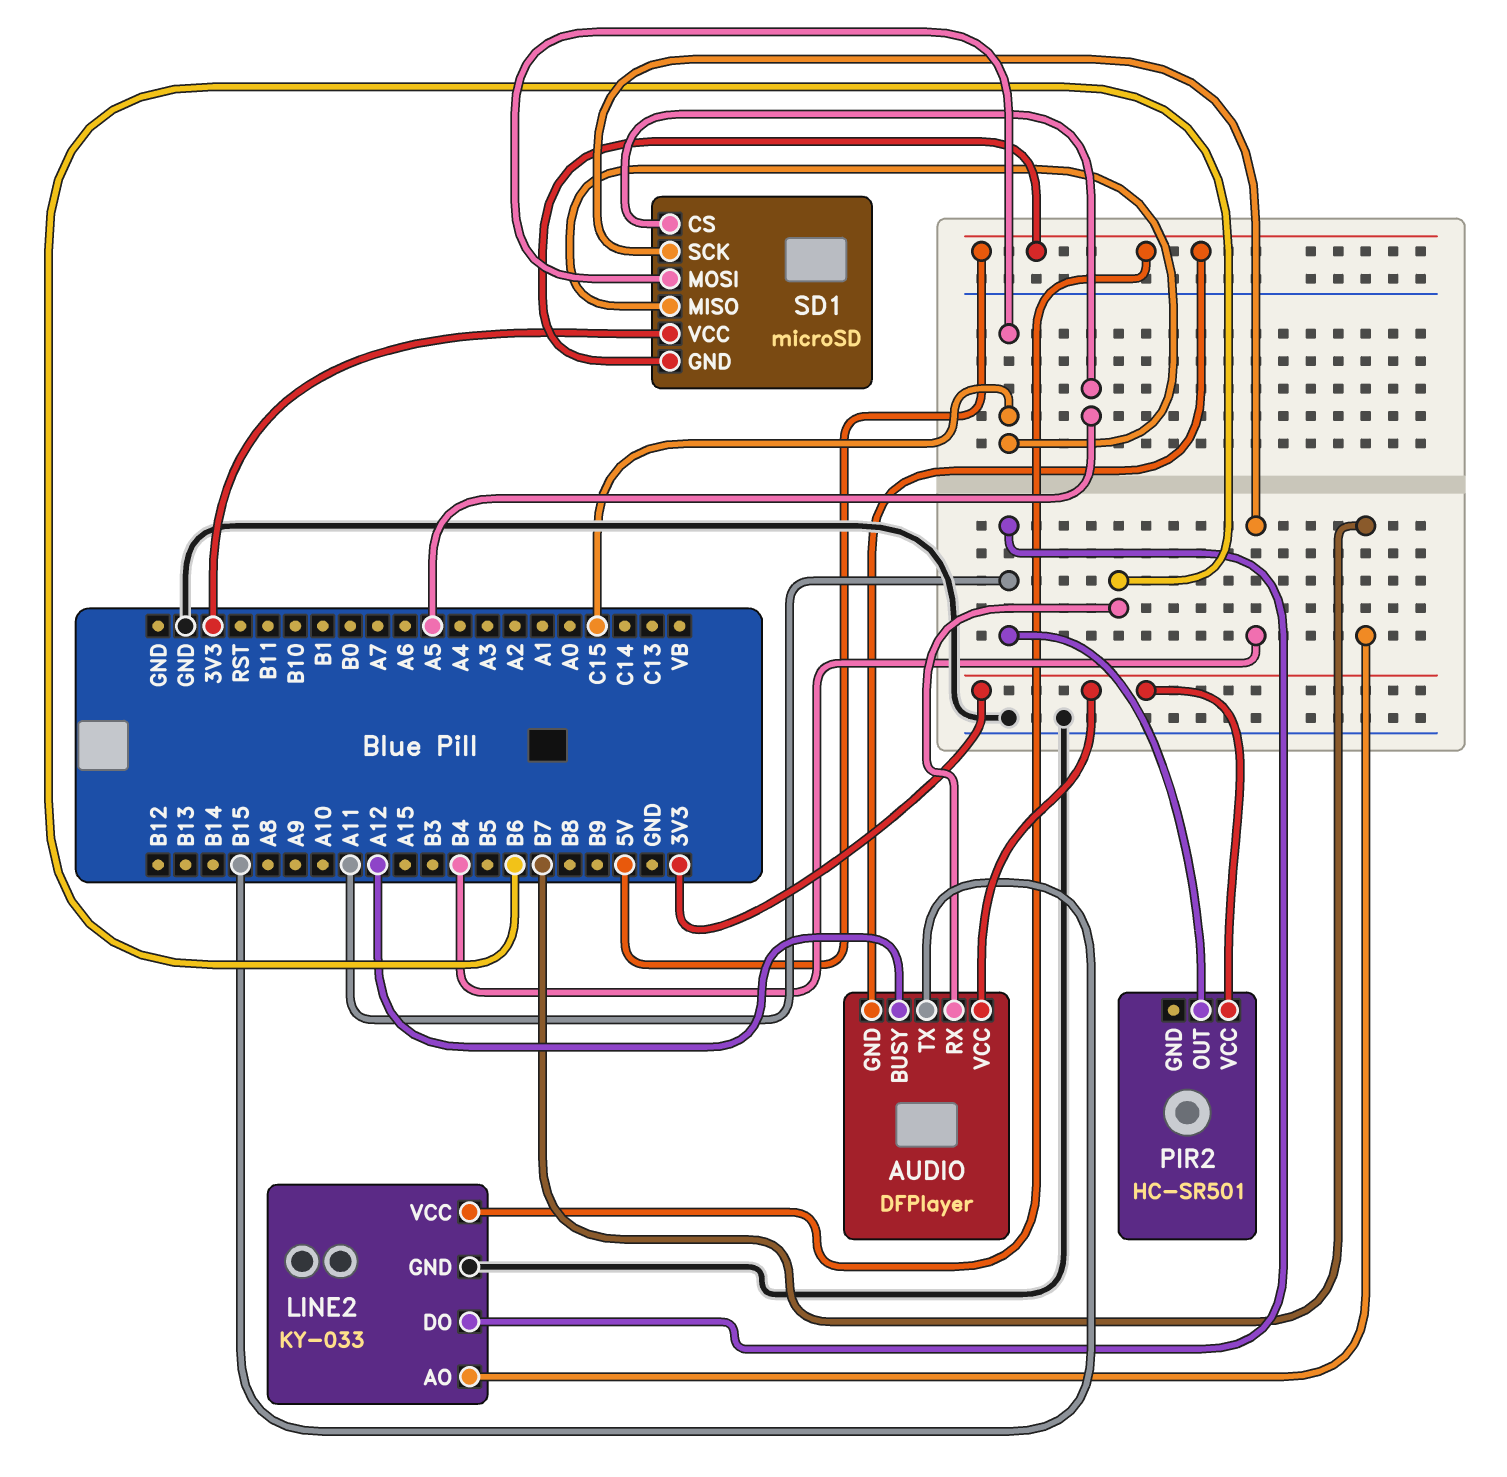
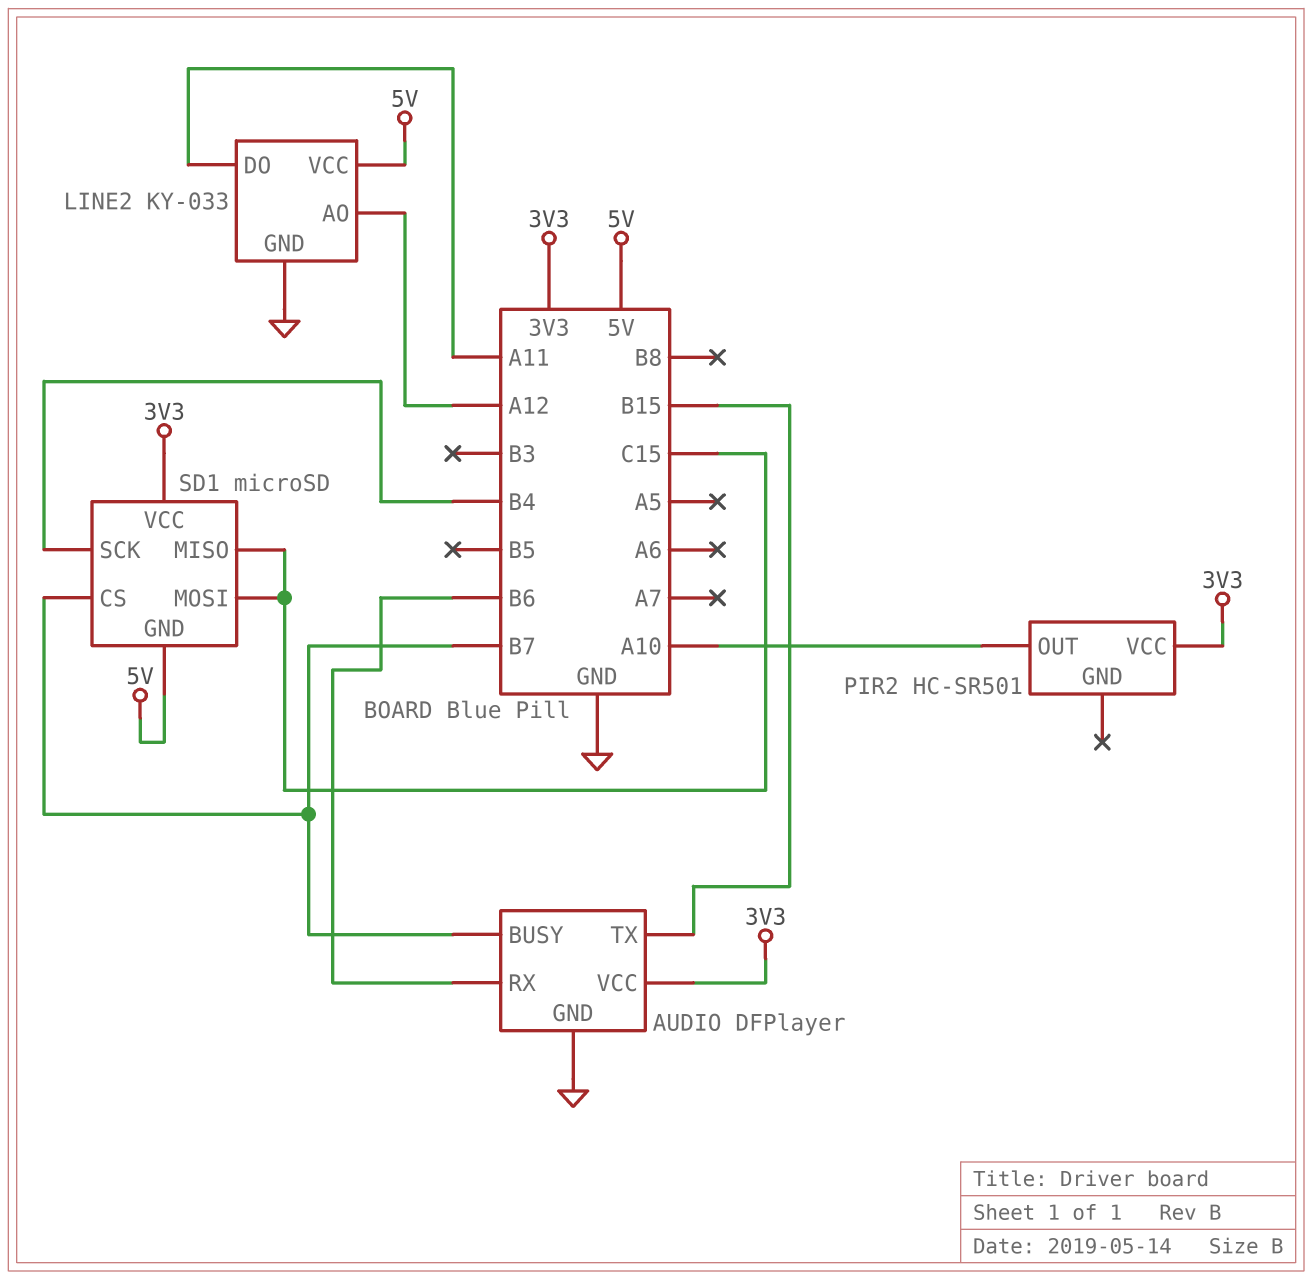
AUDIO pin BUSY: A12 -> B7
AUDIO pin GND: 5V -> GND
LINE2 pin AO: B7 -> A12
PIR2 pin OUT: A11 -> A10
SD1 pin CS: A5 -> B7

